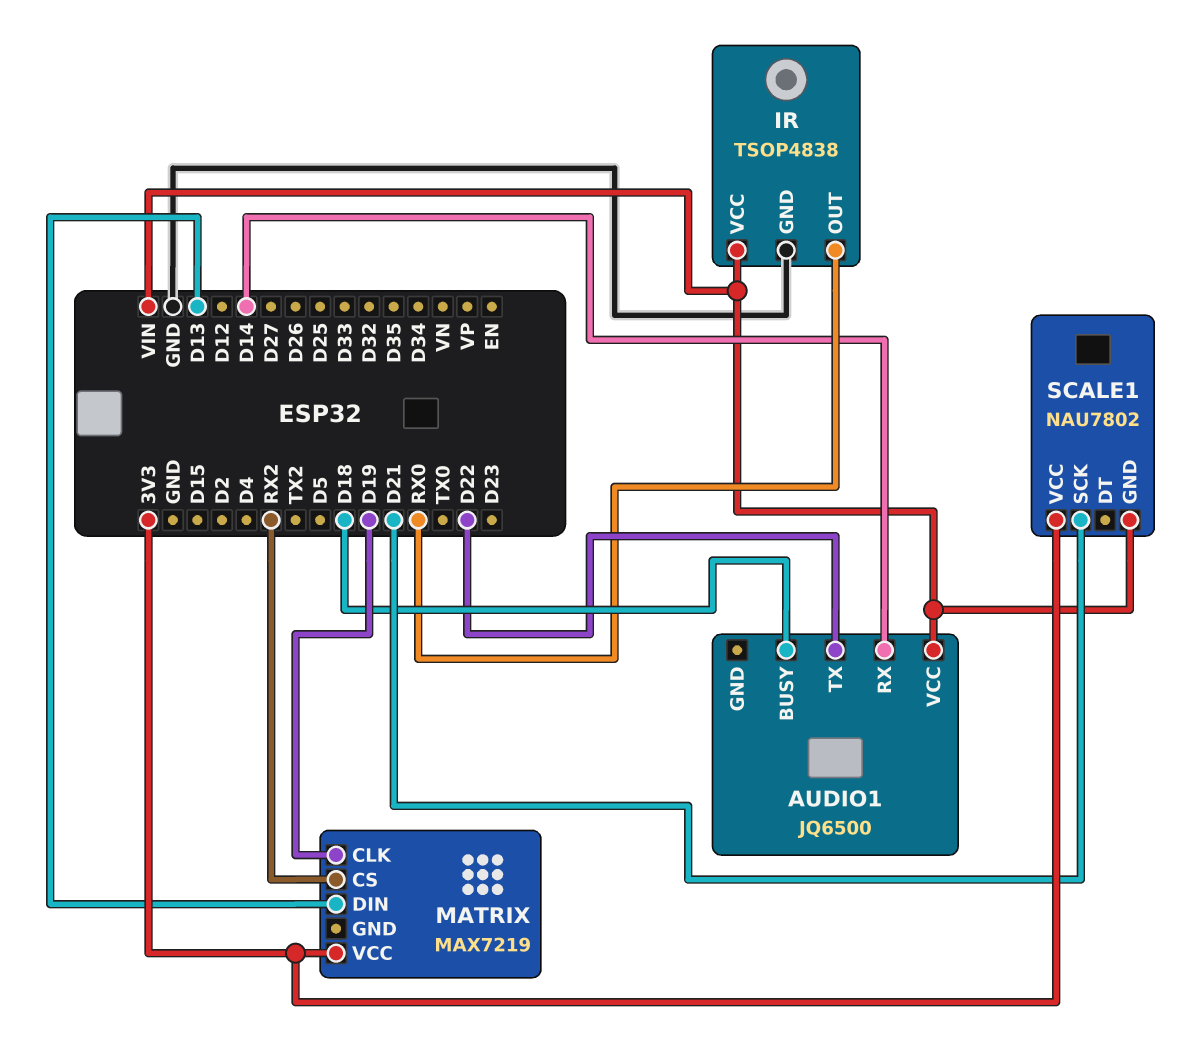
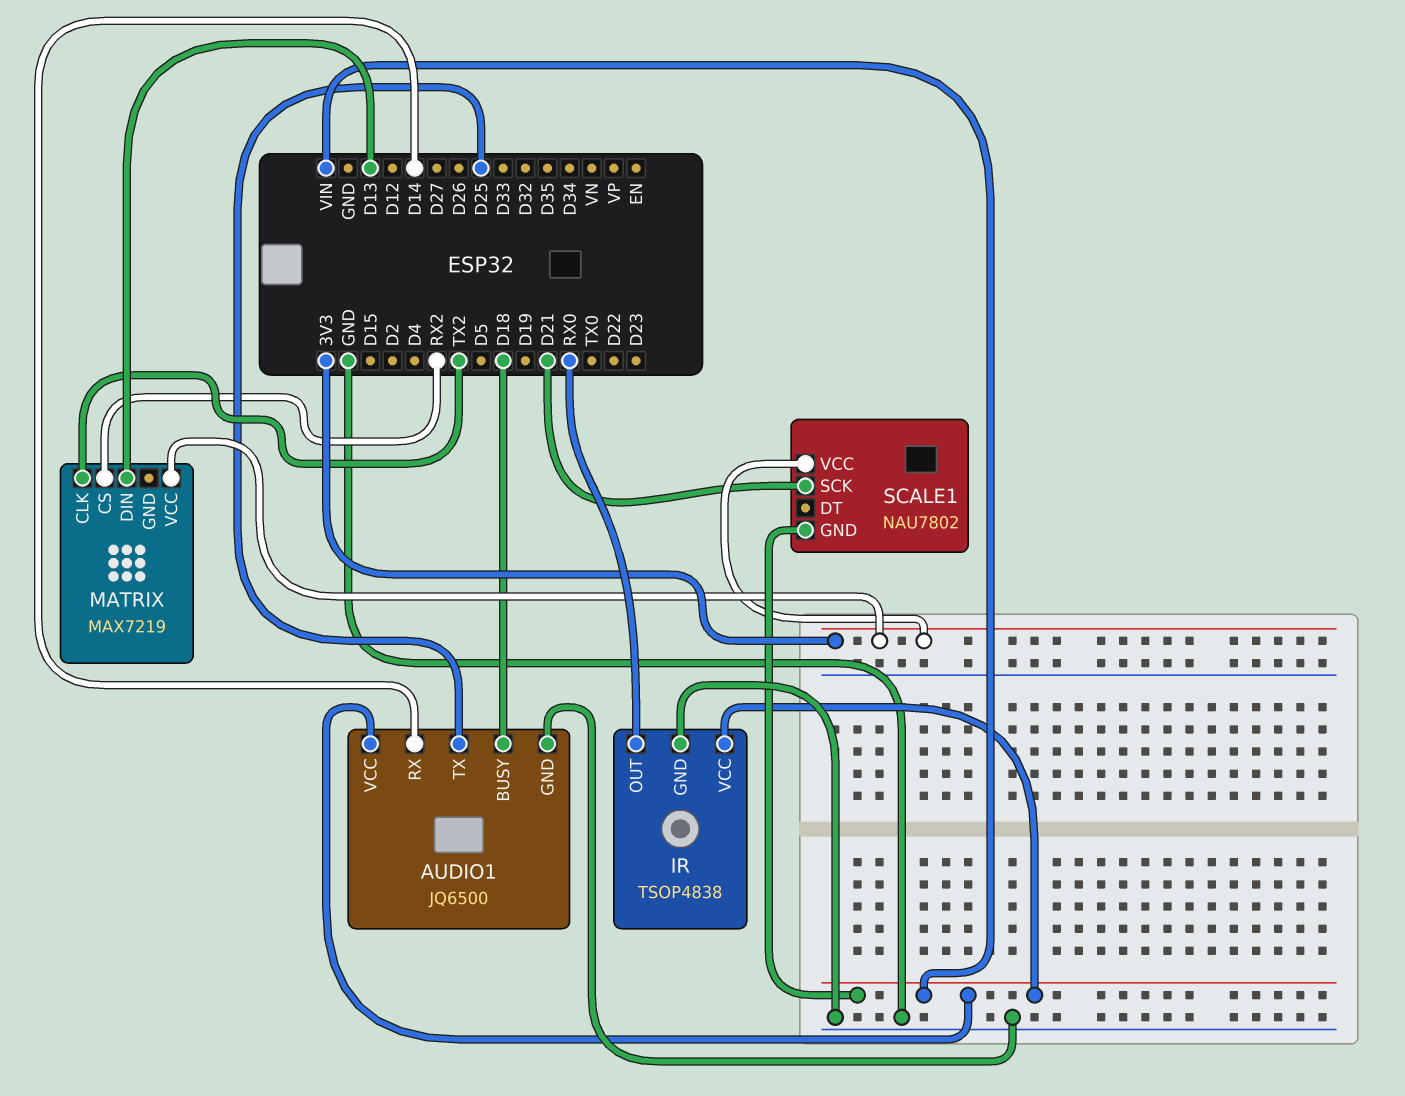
AUDIO1 pin GND: none -> GND
AUDIO1 pin TX: D22 -> D25
MATRIX pin CLK: D19 -> TX2

